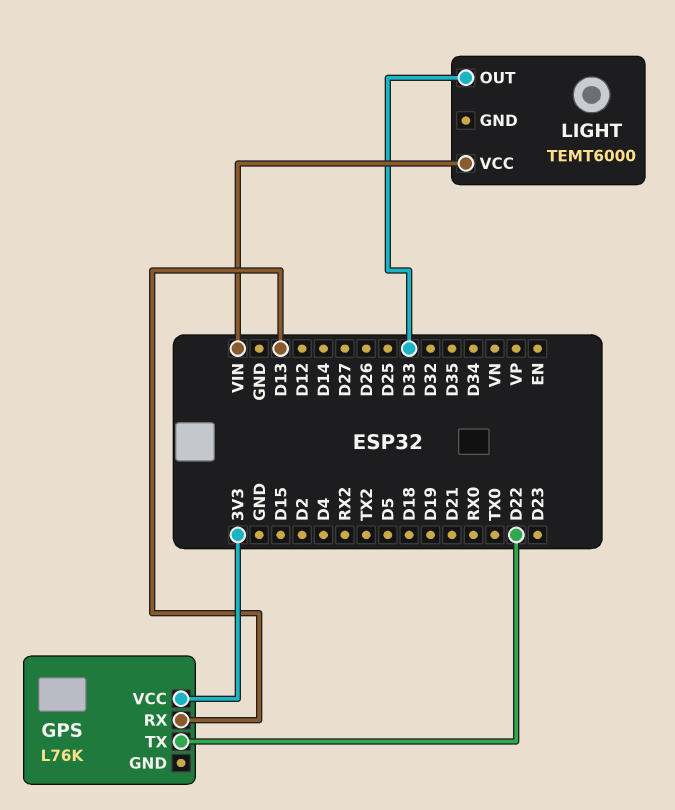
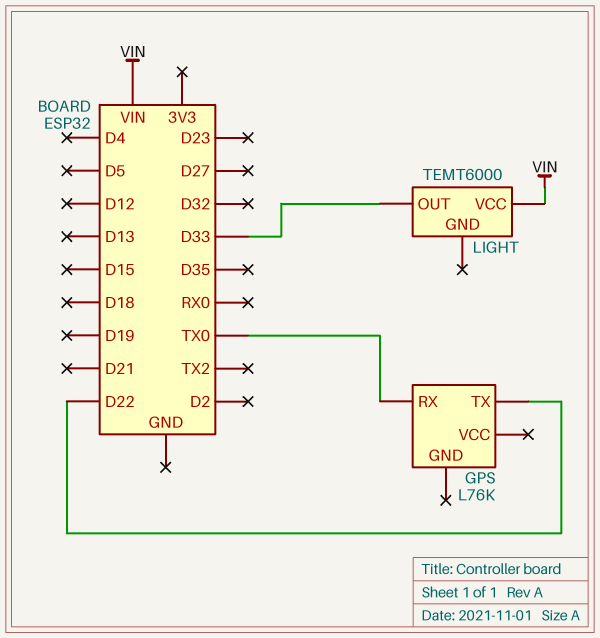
GPS pin RX: D13 -> TX0
GPS pin VCC: 3V3 -> none

